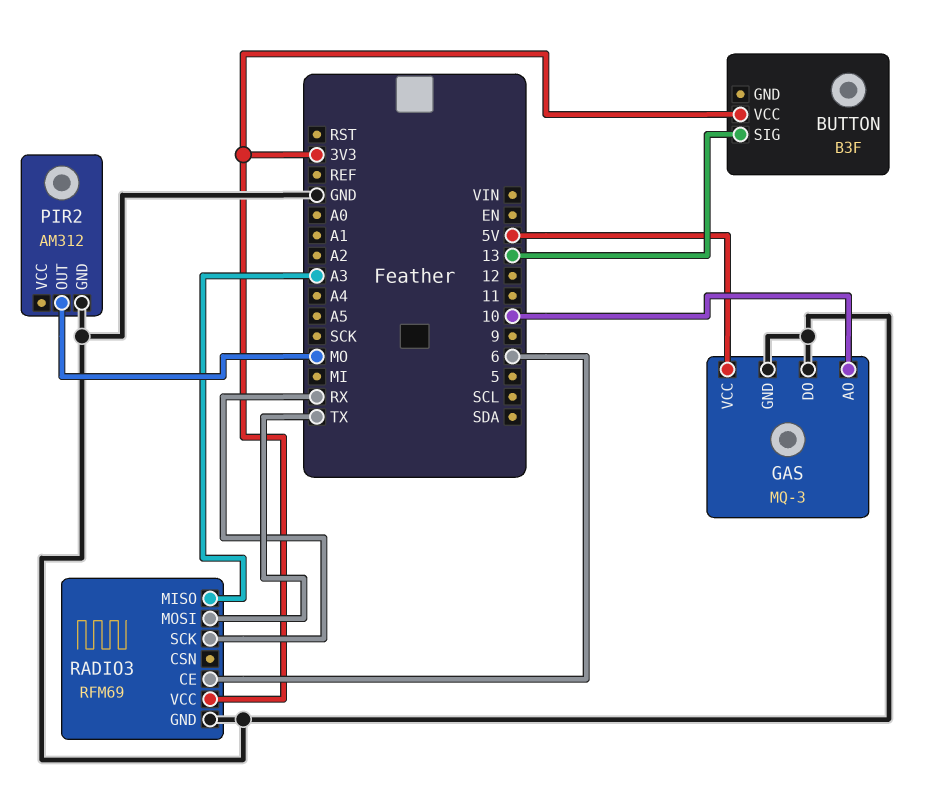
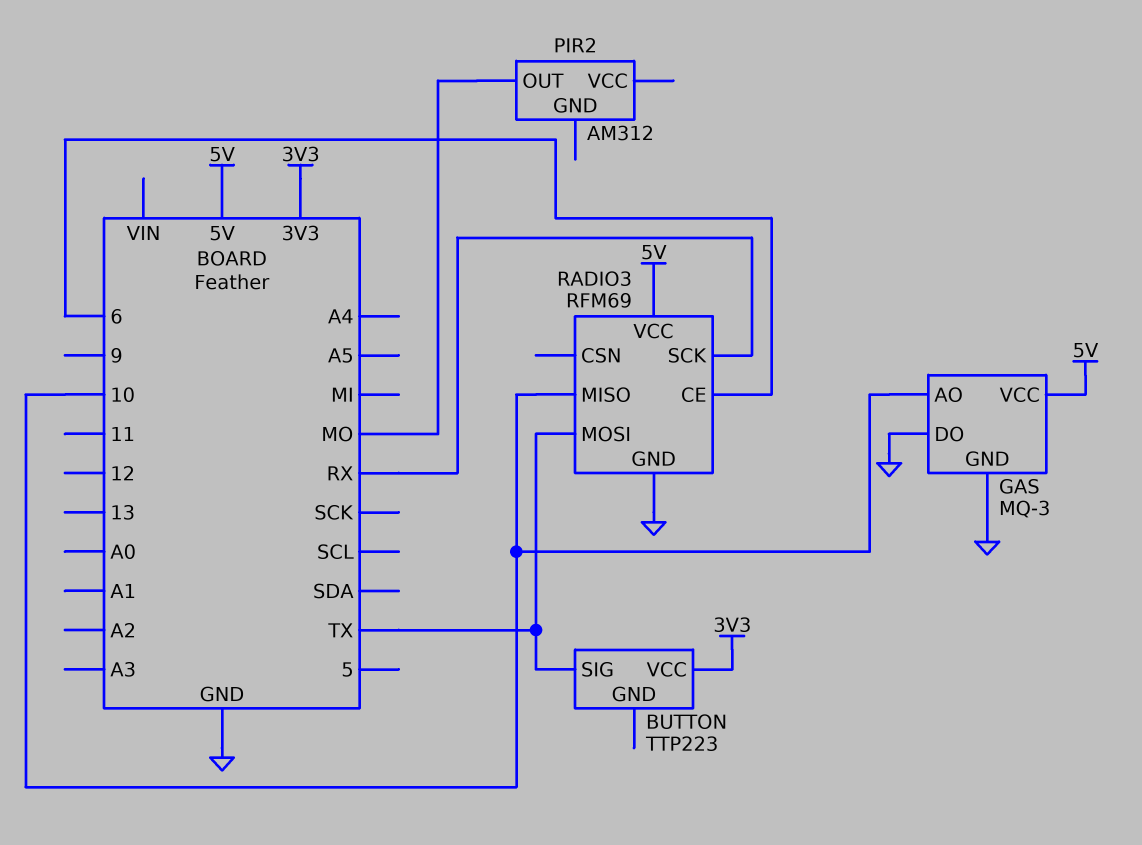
BUTTON: B3F -> TTP223
BUTTON pin SIG: 13 -> TX
PIR2 pin GND: GND -> none
RADIO3 pin MISO: A3 -> 10
RADIO3 pin VCC: 3V3 -> 5V

